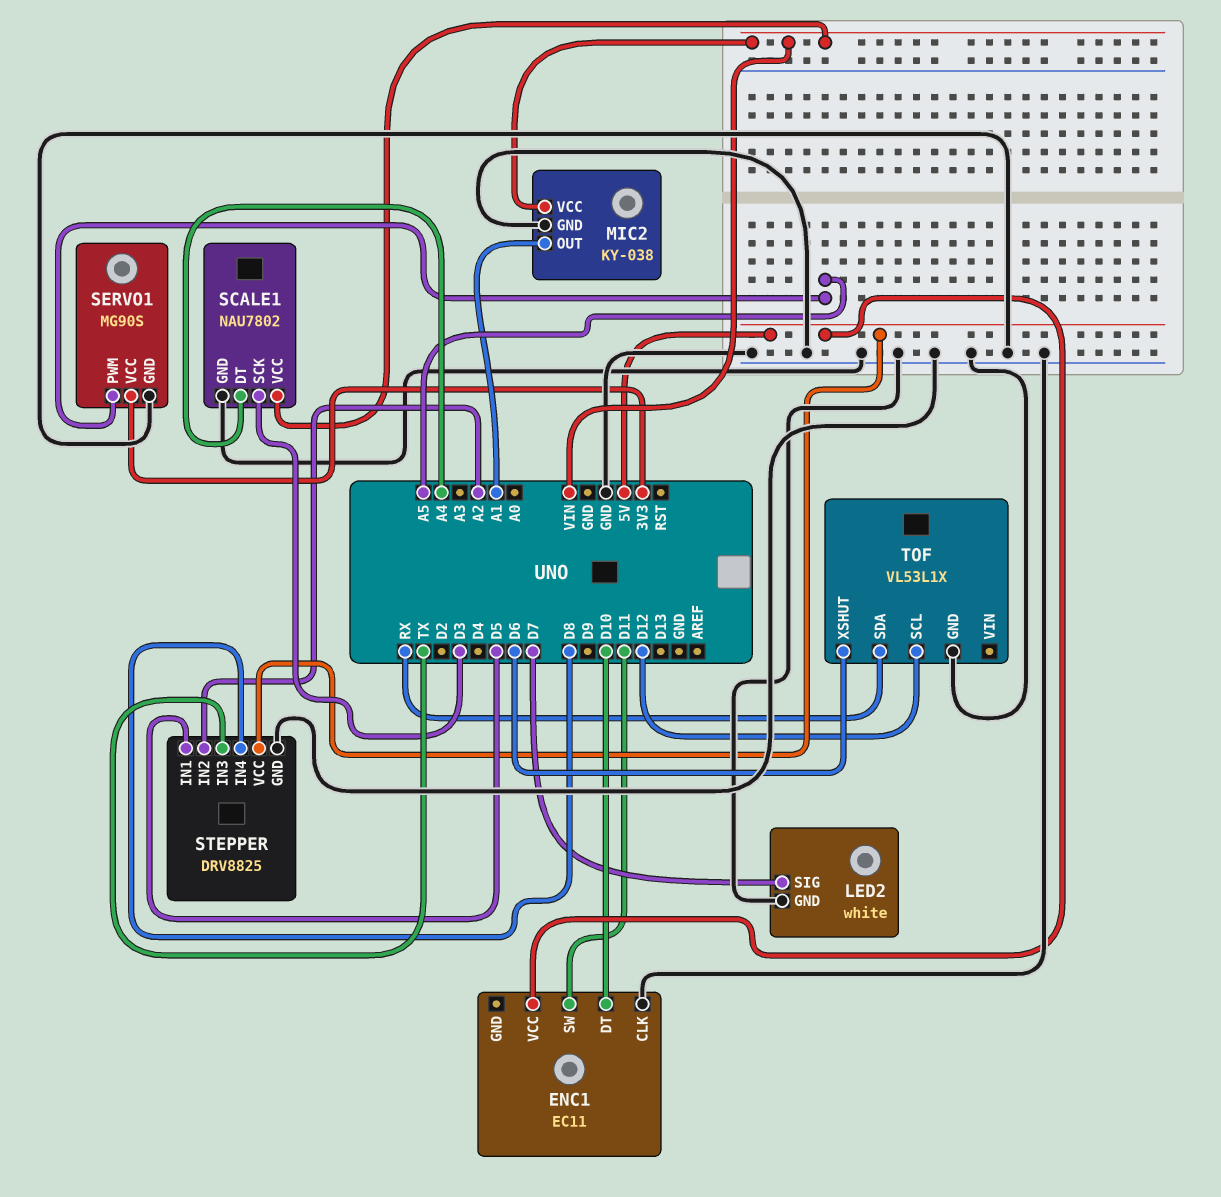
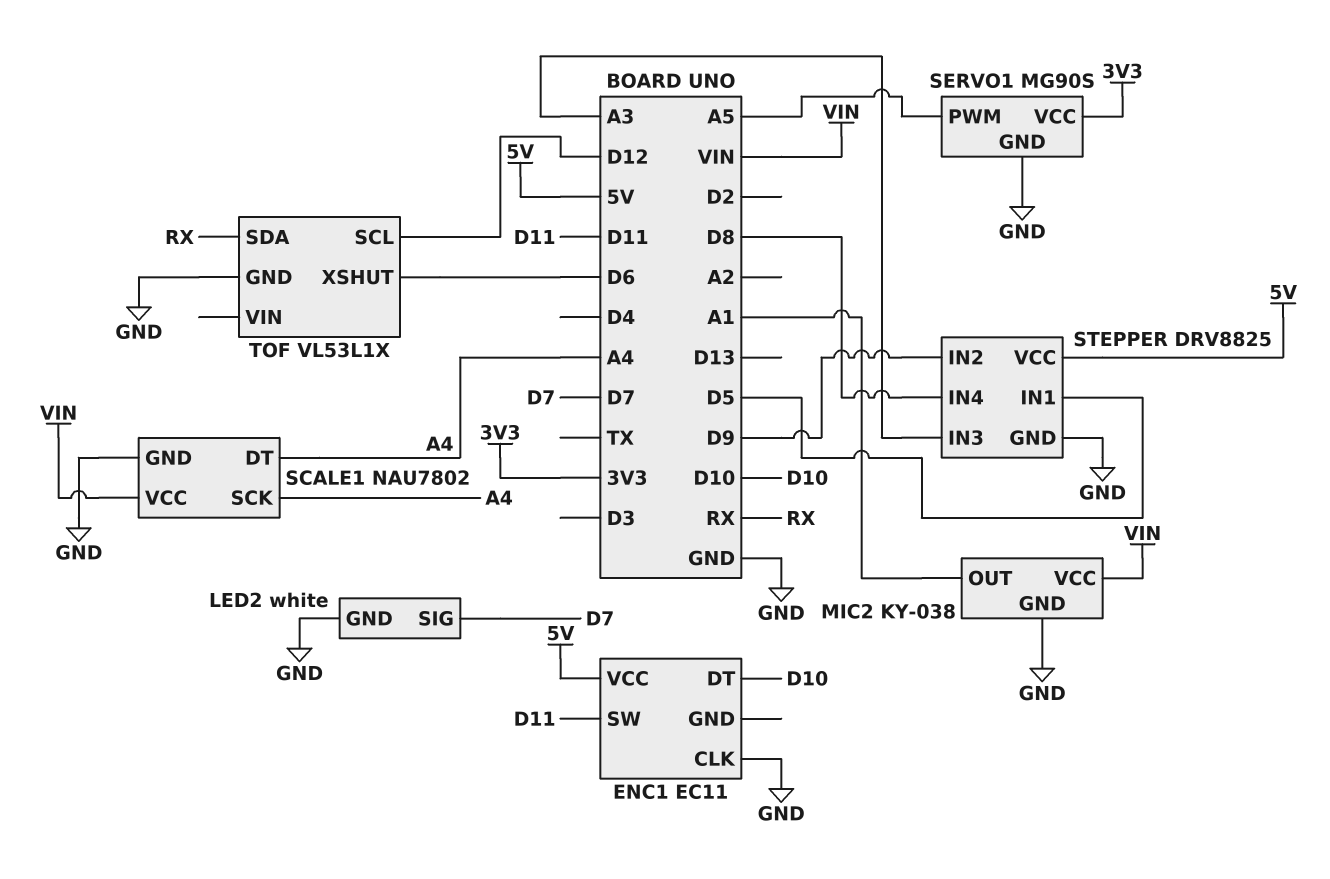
SCALE1 pin SCK: D3 -> A4
STEPPER pin IN2: A2 -> D9
STEPPER pin IN3: TX -> A3

